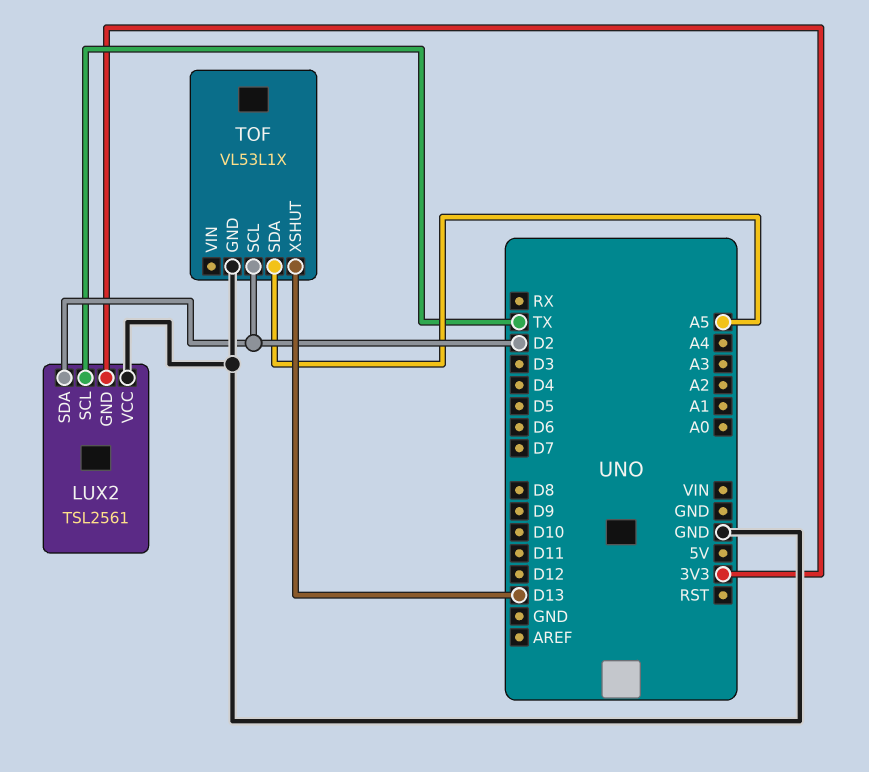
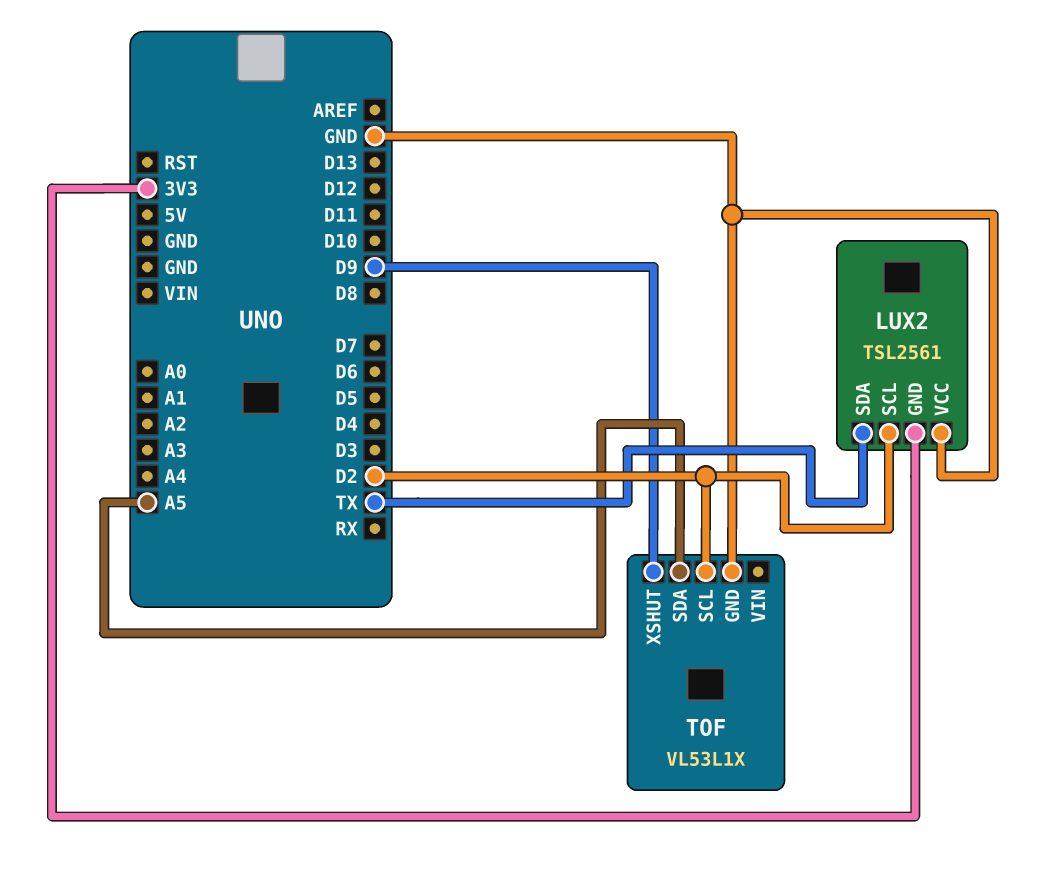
LUX2 pin SCL: TX -> D2
LUX2 pin SDA: D2 -> TX
TOF pin XSHUT: D13 -> D9

